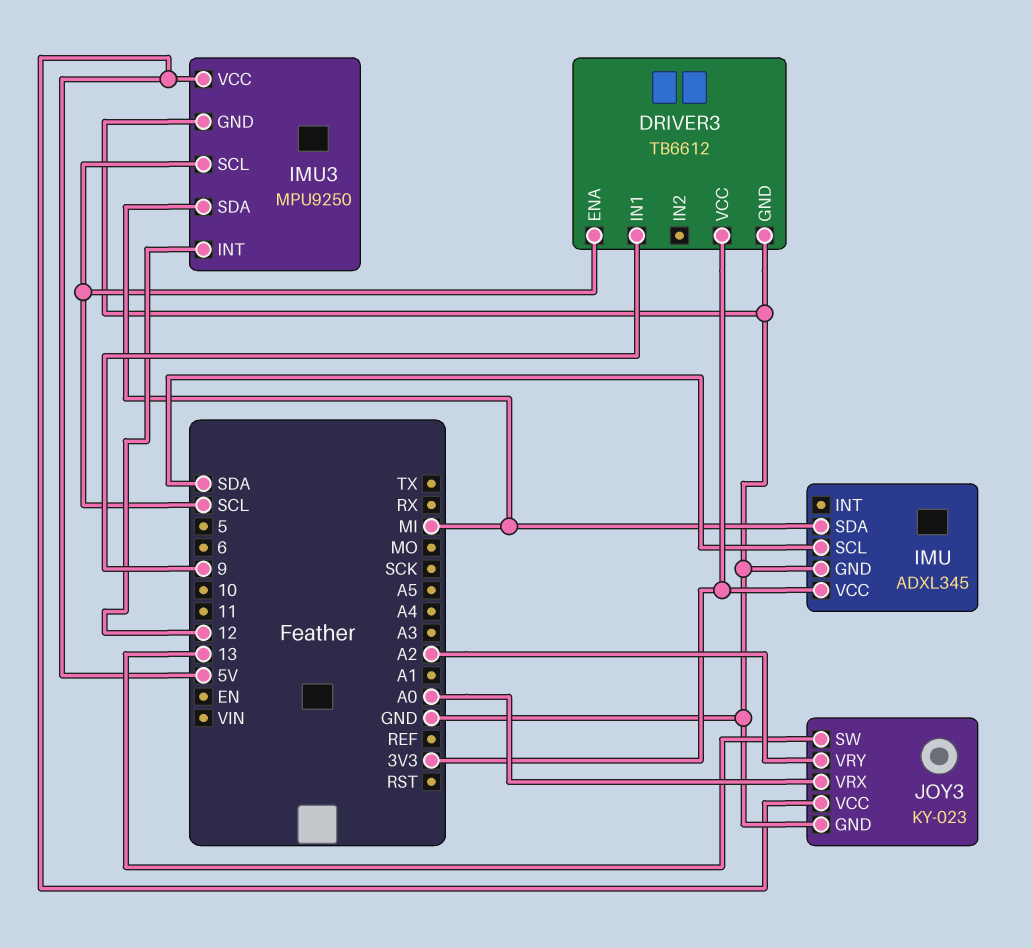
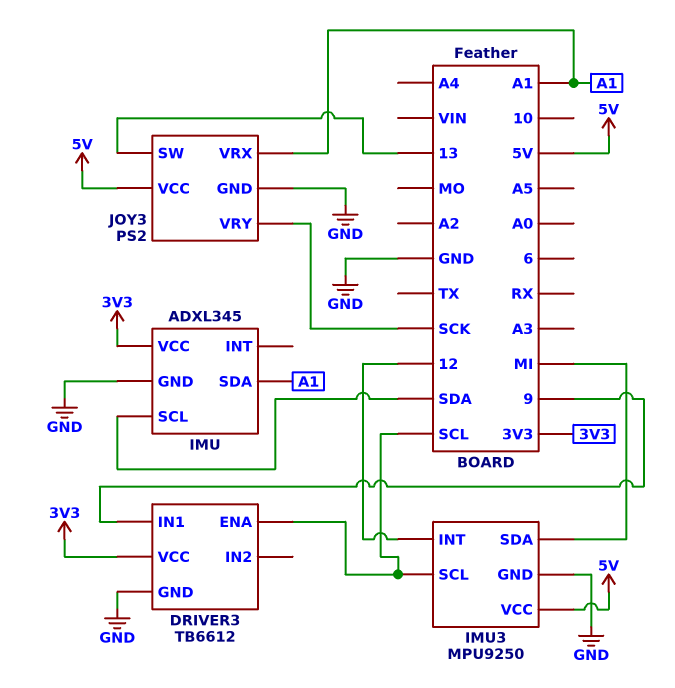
IMU pin SDA: MI -> A1
JOY3: KY-023 -> PS2
JOY3 pin VRX: A0 -> A1
JOY3 pin VRY: A2 -> SCK

